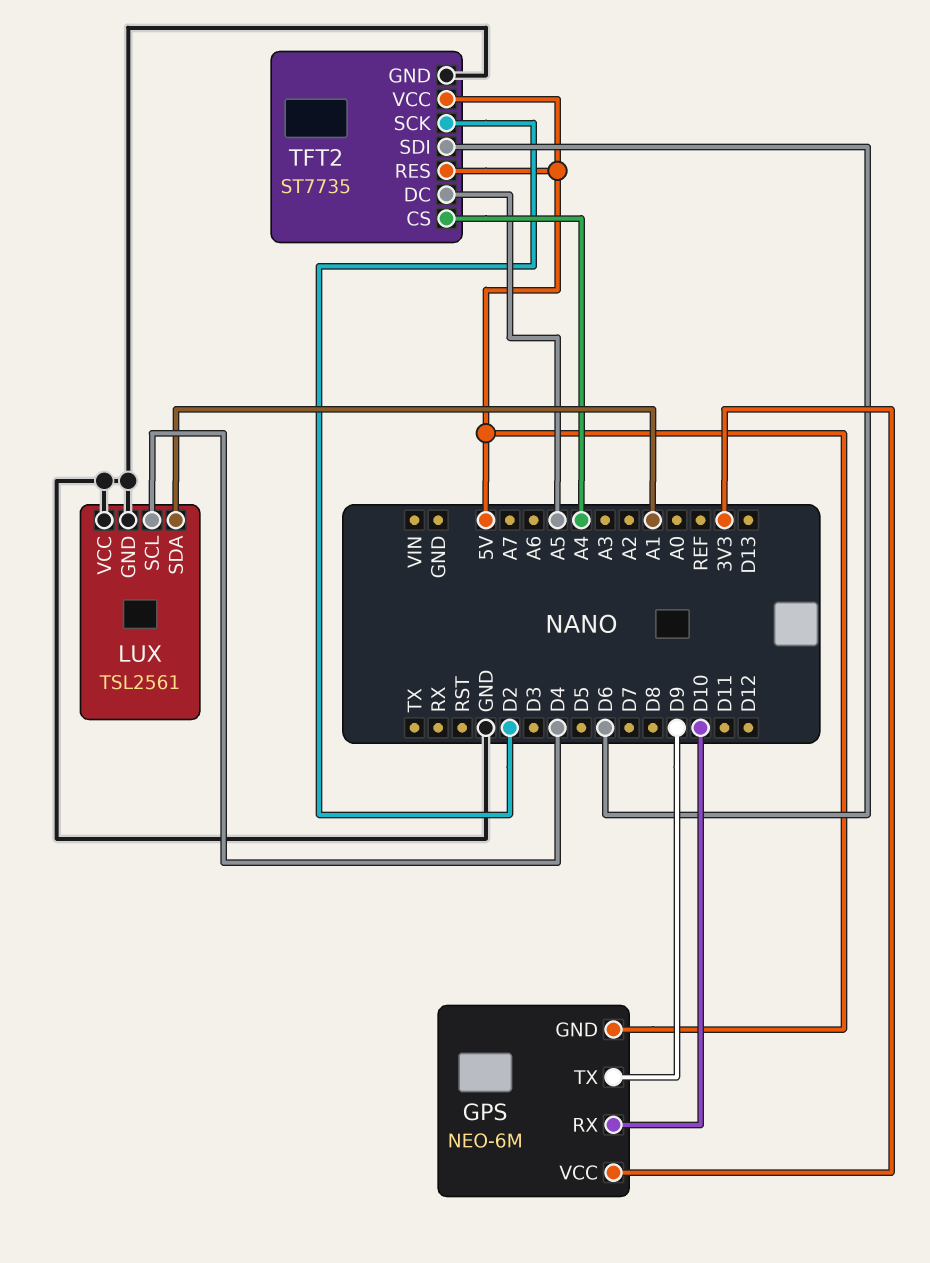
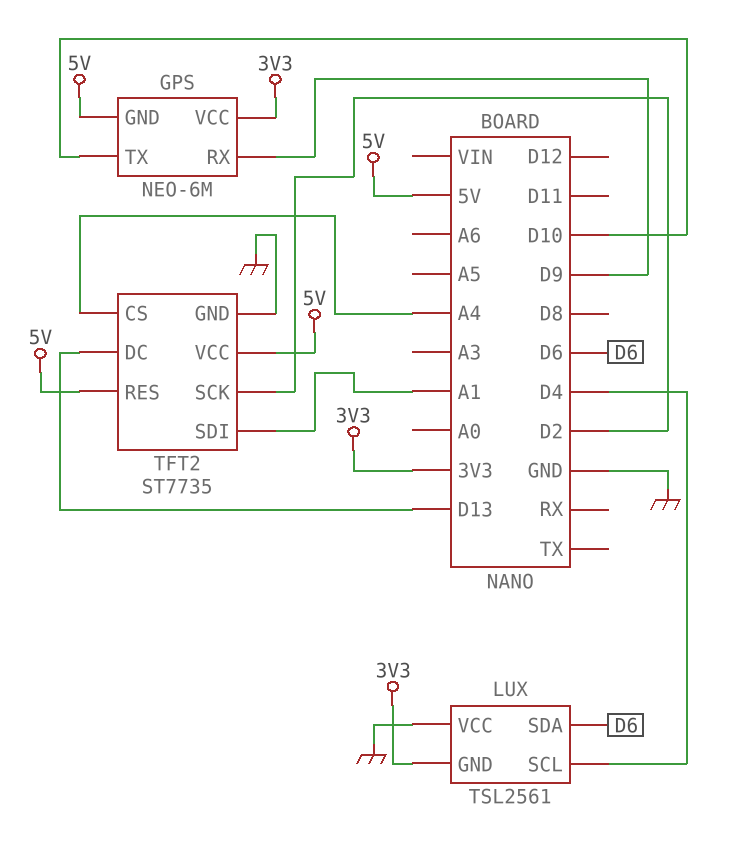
GPS pin RX: D10 -> D9
GPS pin TX: D9 -> D10
LUX pin GND: GND -> 3V3
LUX pin SDA: A1 -> D6
TFT2 pin DC: A5 -> D13
TFT2 pin SDI: D6 -> A1

